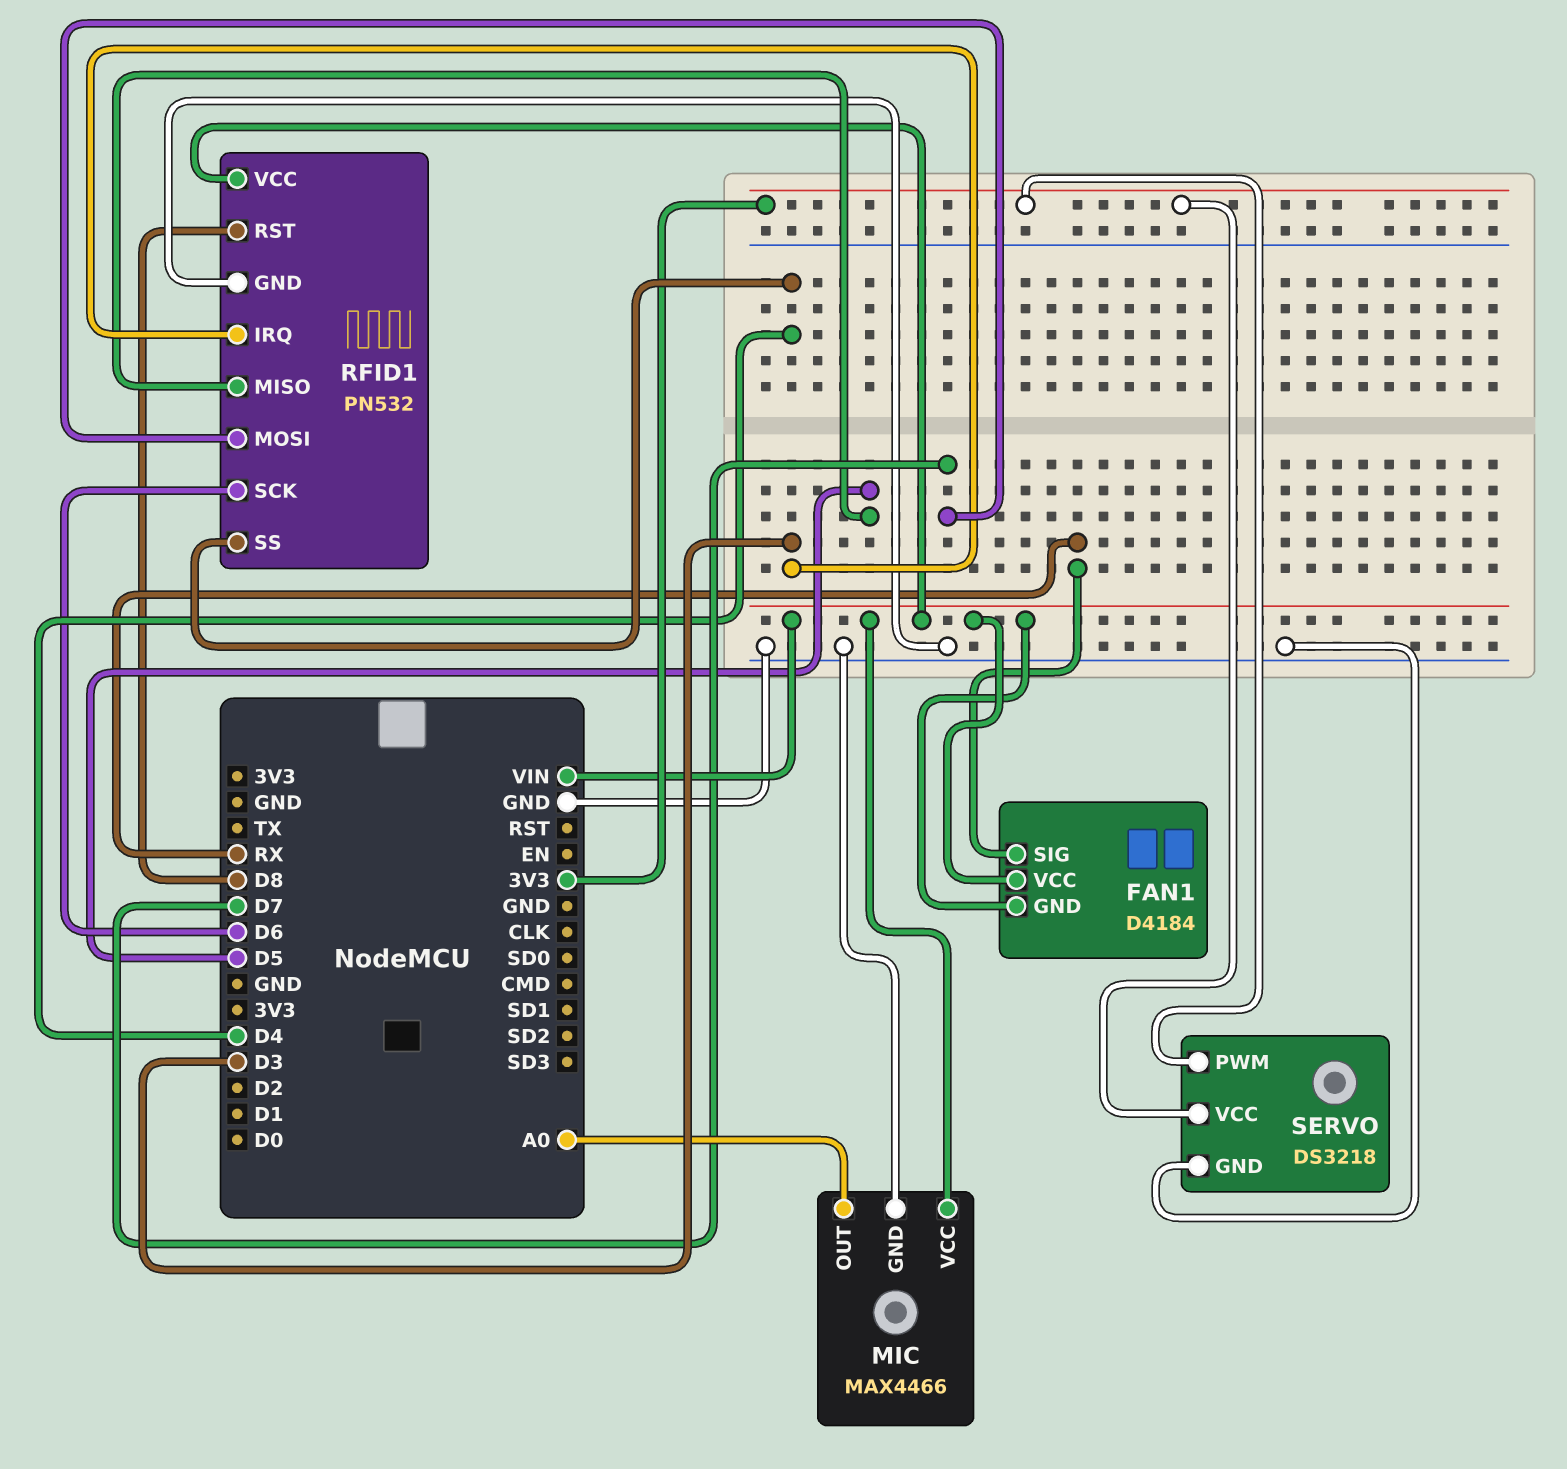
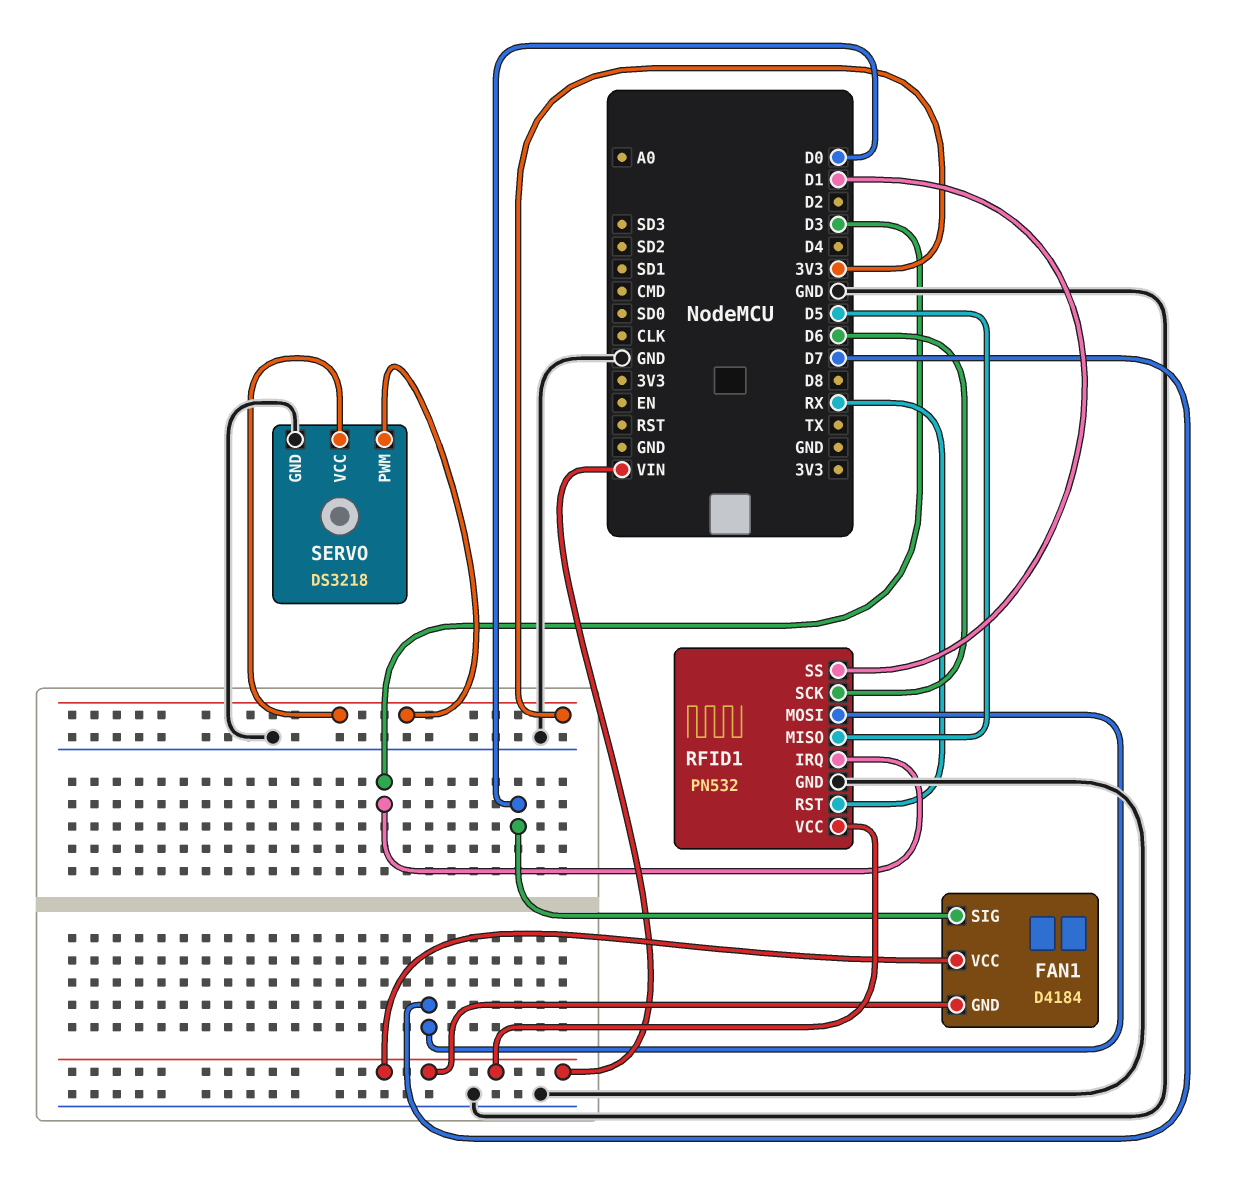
FAN1 pin SIG: RX -> D0
MIC: MAX4466 -> none
MIC pin GND: GND -> none
MIC pin OUT: A0 -> none
MIC pin VCC: VIN -> none
RFID1 pin RST: D8 -> RX
RFID1 pin SS: D4 -> D1

